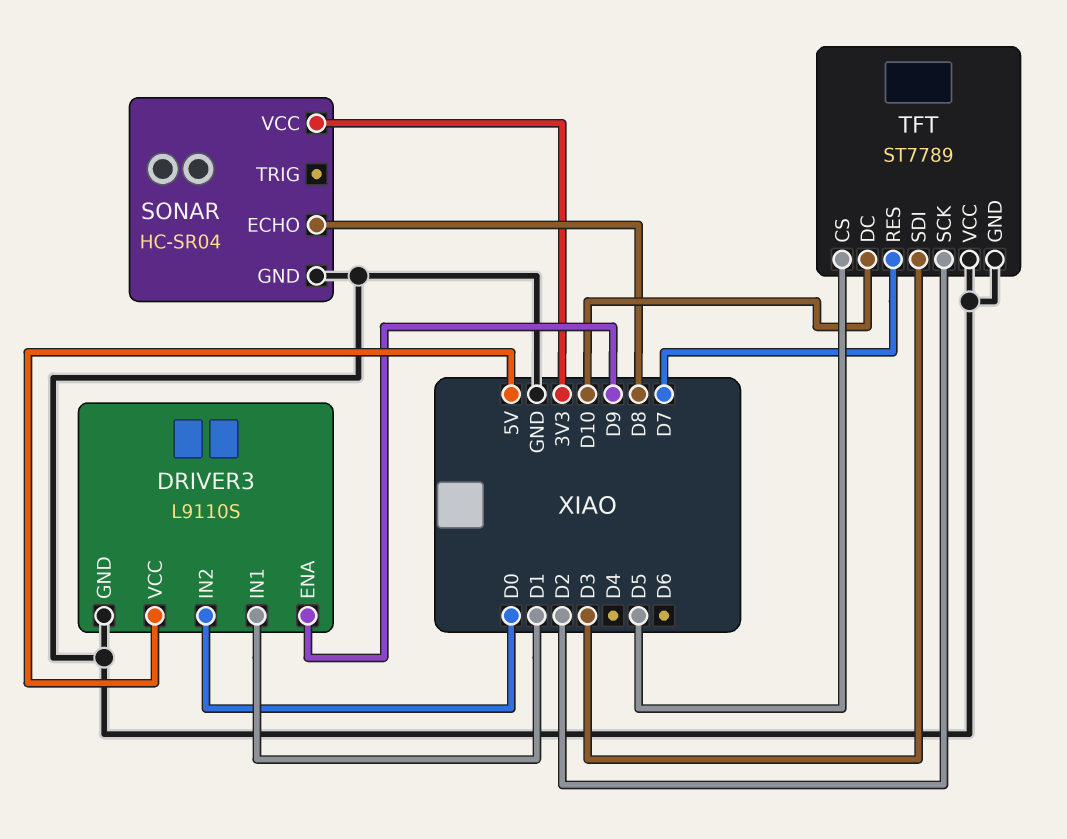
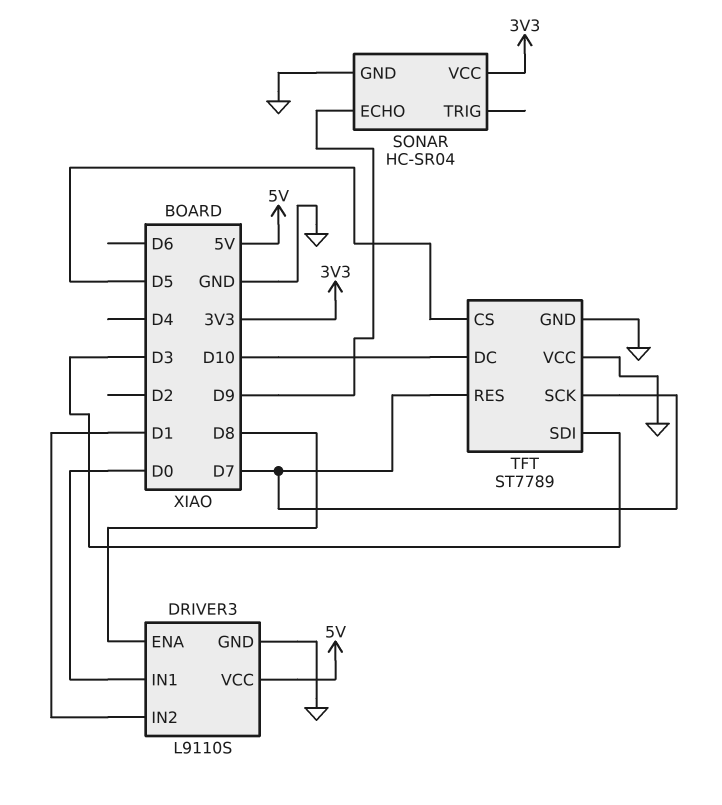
DRIVER3 pin ENA: D9 -> D8
DRIVER3 pin IN1: D1 -> D0
DRIVER3 pin IN2: D0 -> D1
SONAR pin ECHO: D8 -> D9
TFT pin SCK: D2 -> D7

